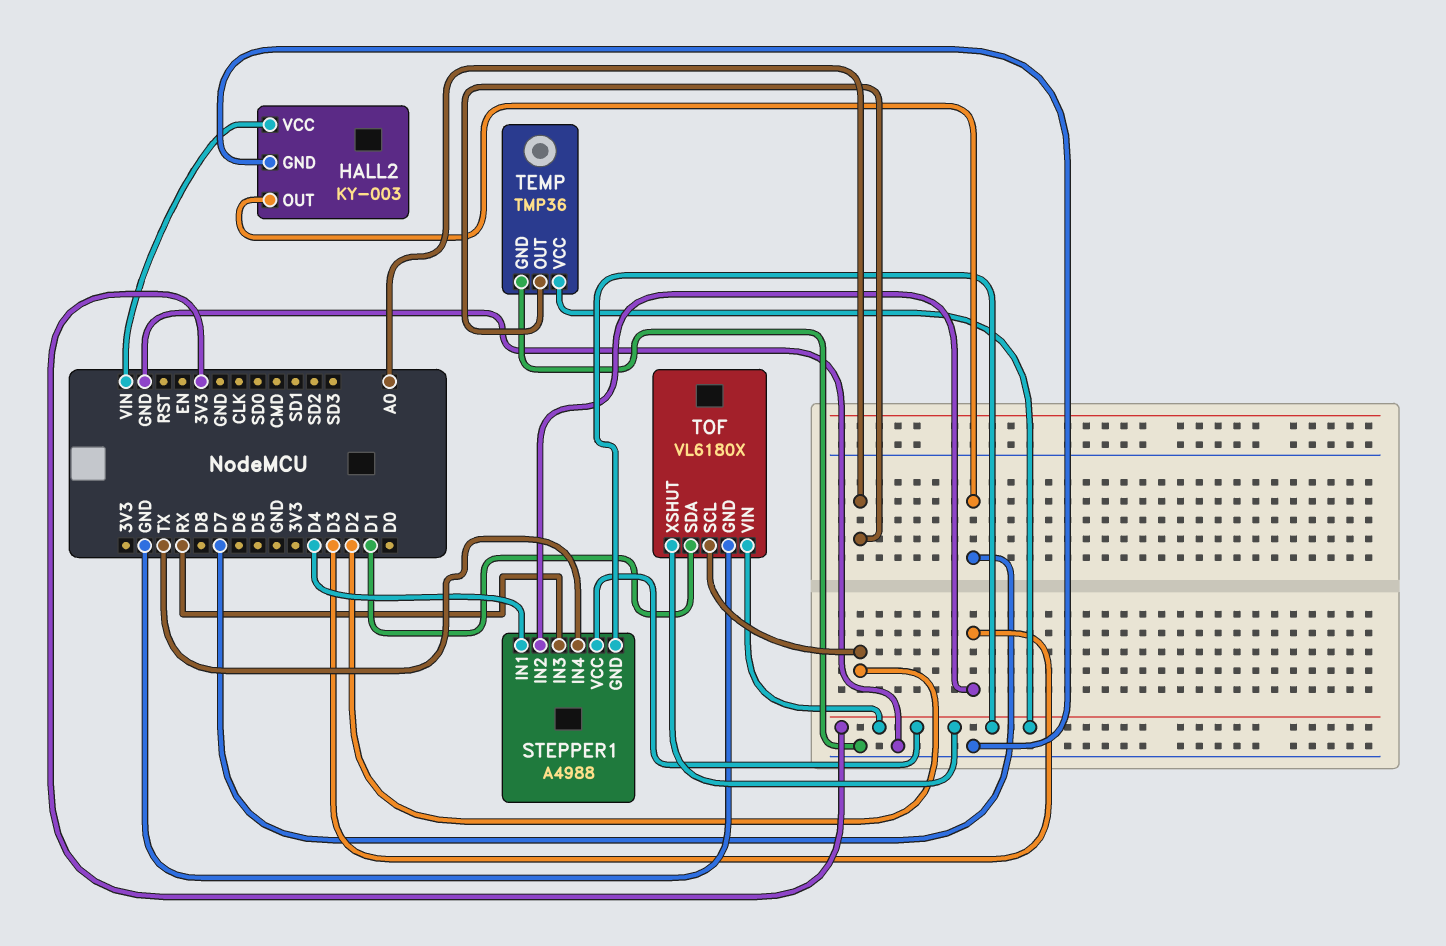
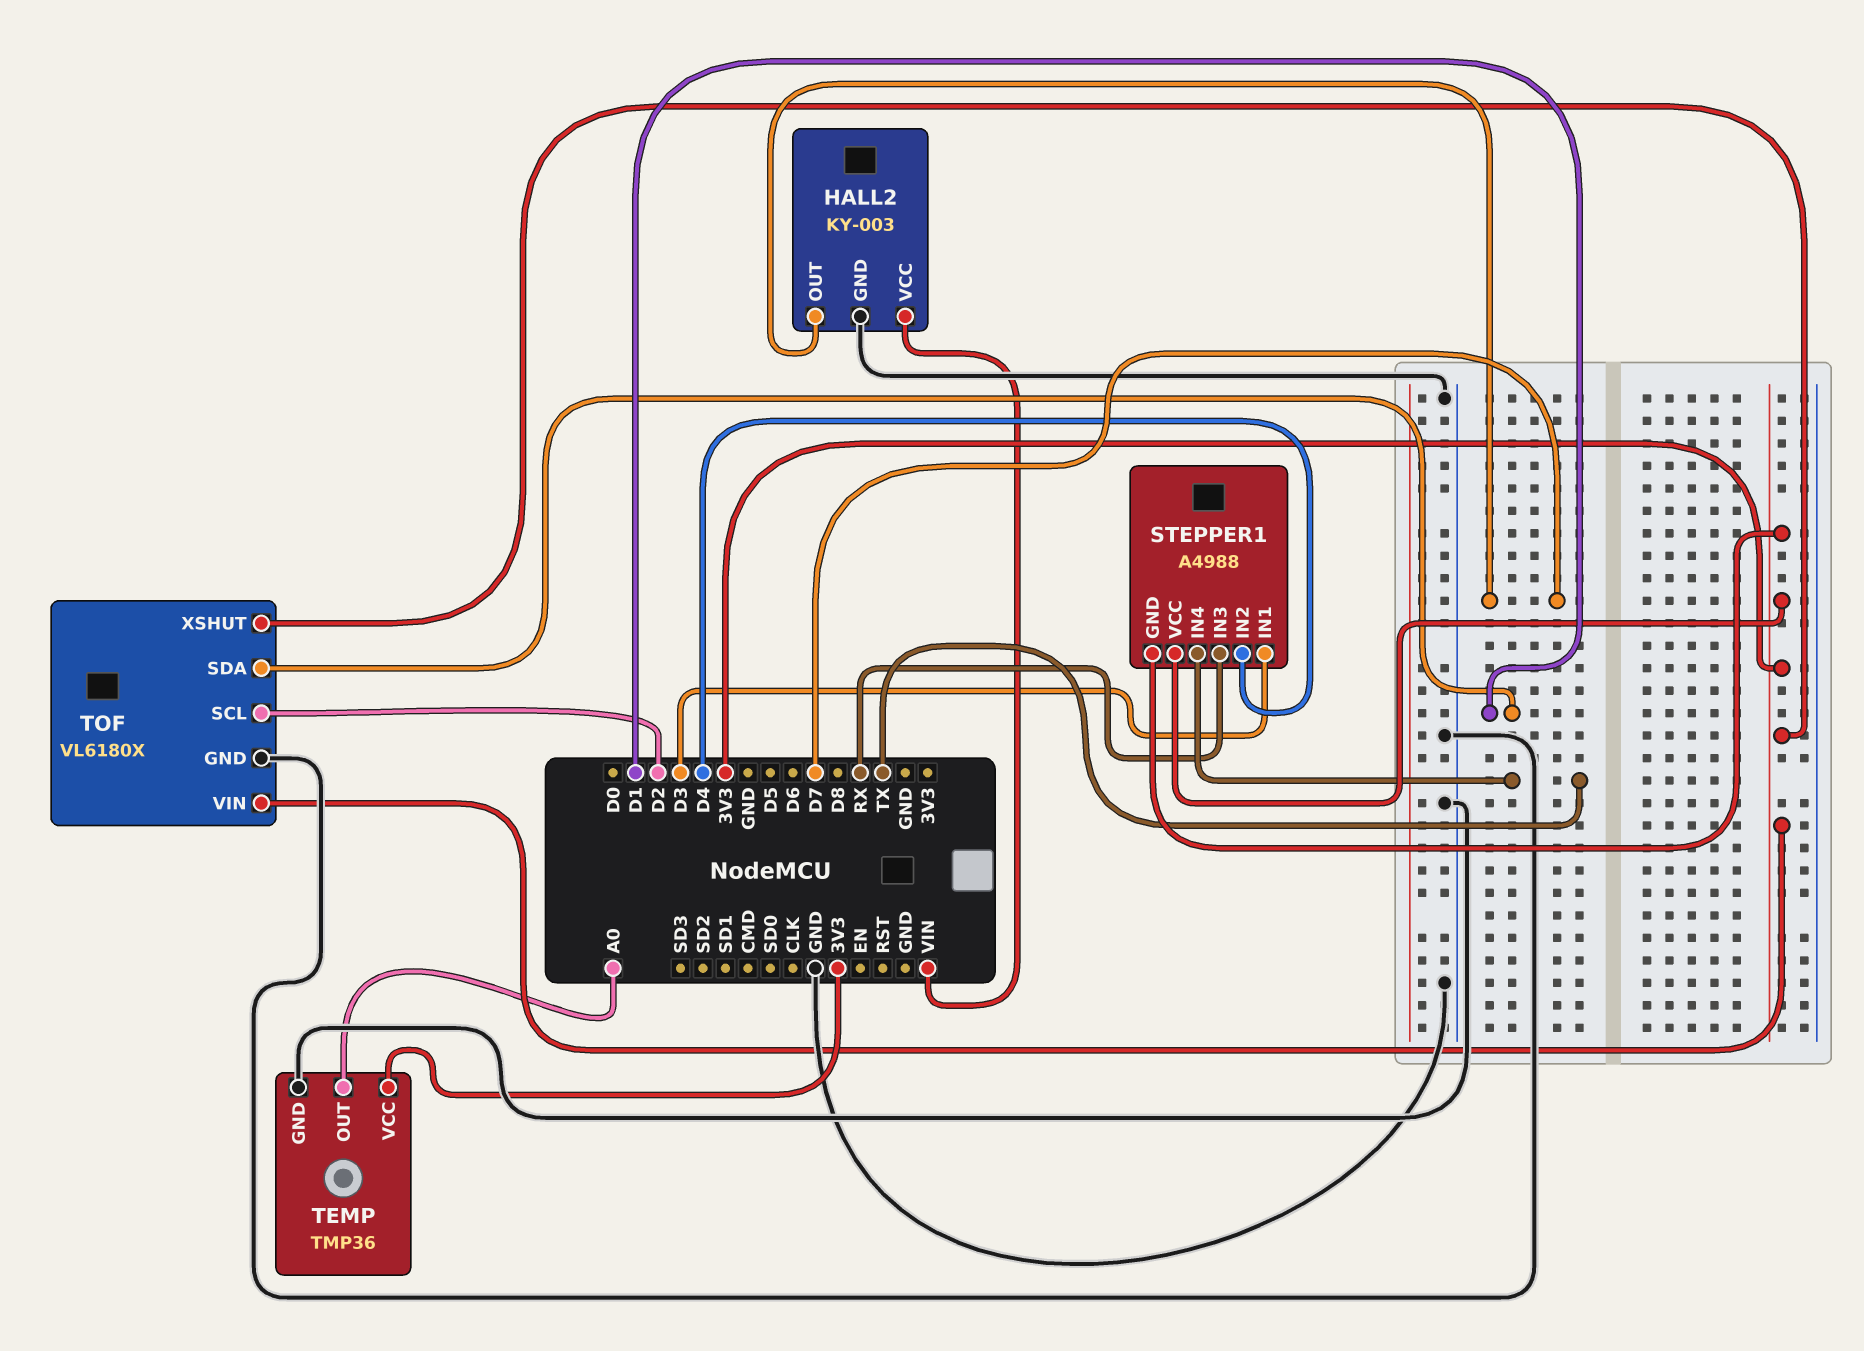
STEPPER1 pin IN1: D4 -> D3
STEPPER1 pin IN2: D3 -> D4

